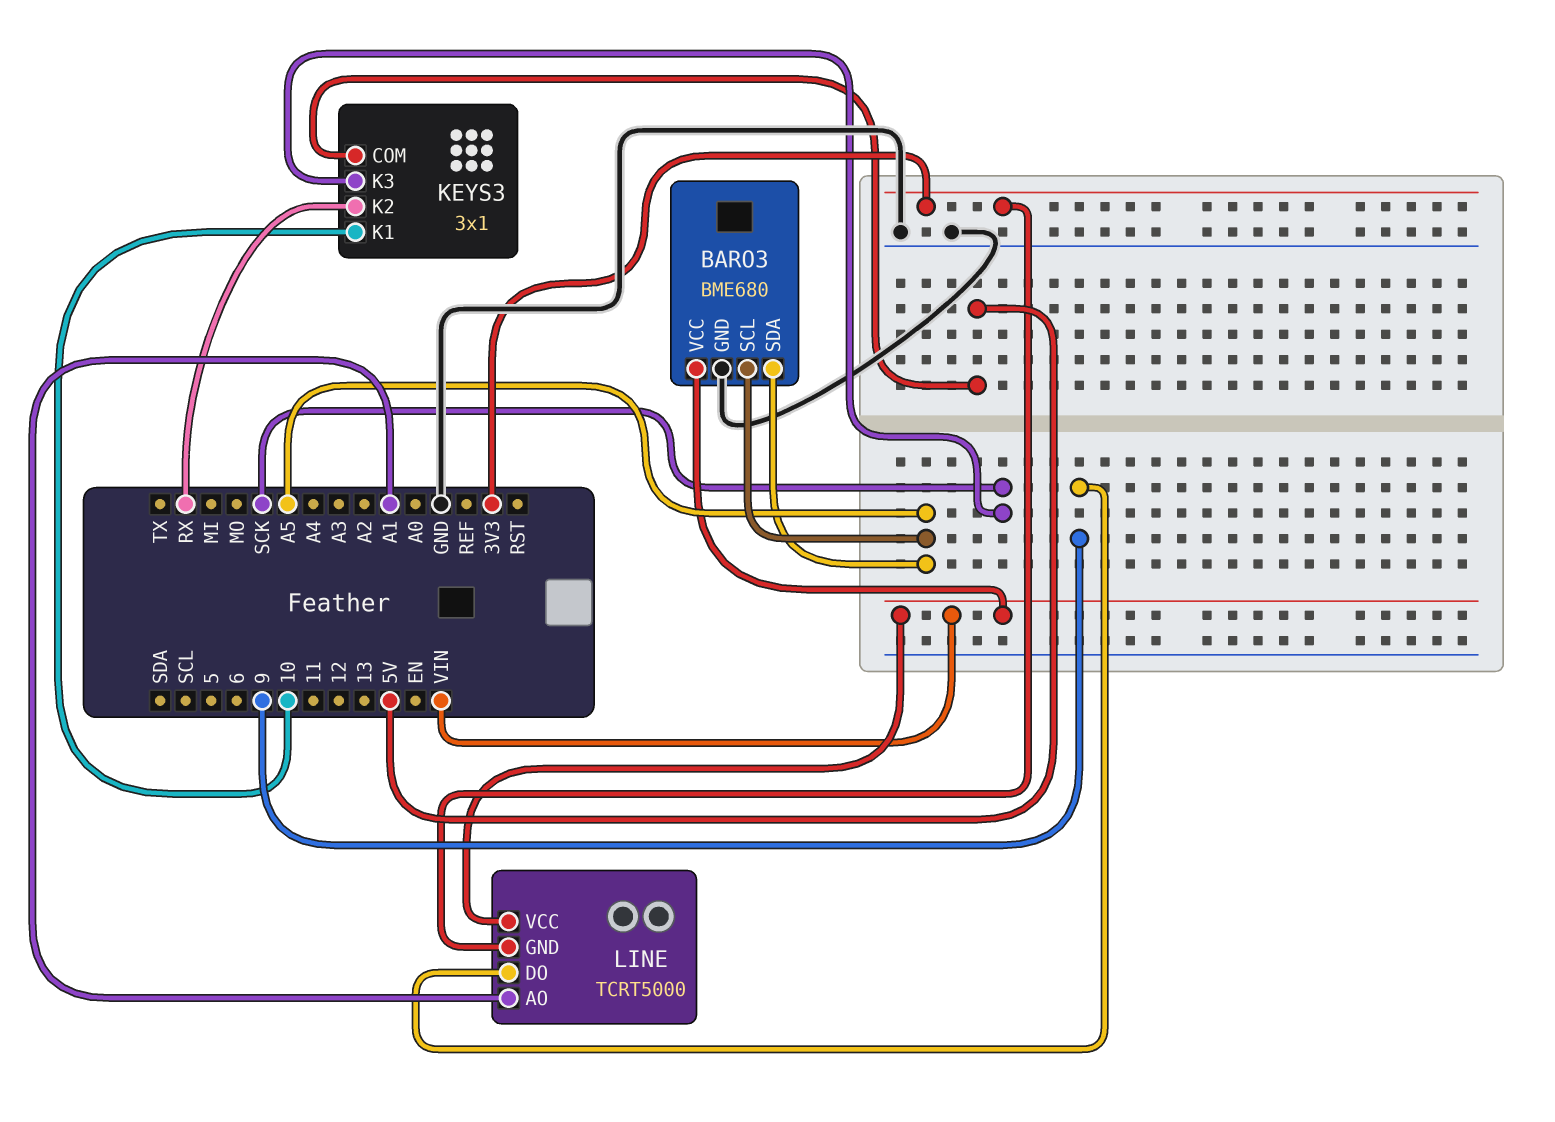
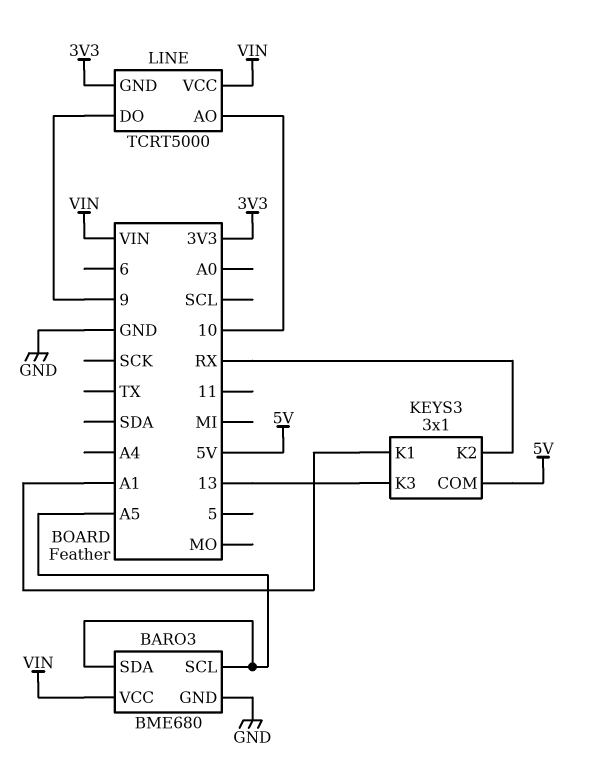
KEYS3 pin K1: 10 -> A1
KEYS3 pin K3: SCK -> 13
LINE pin AO: A1 -> 10

